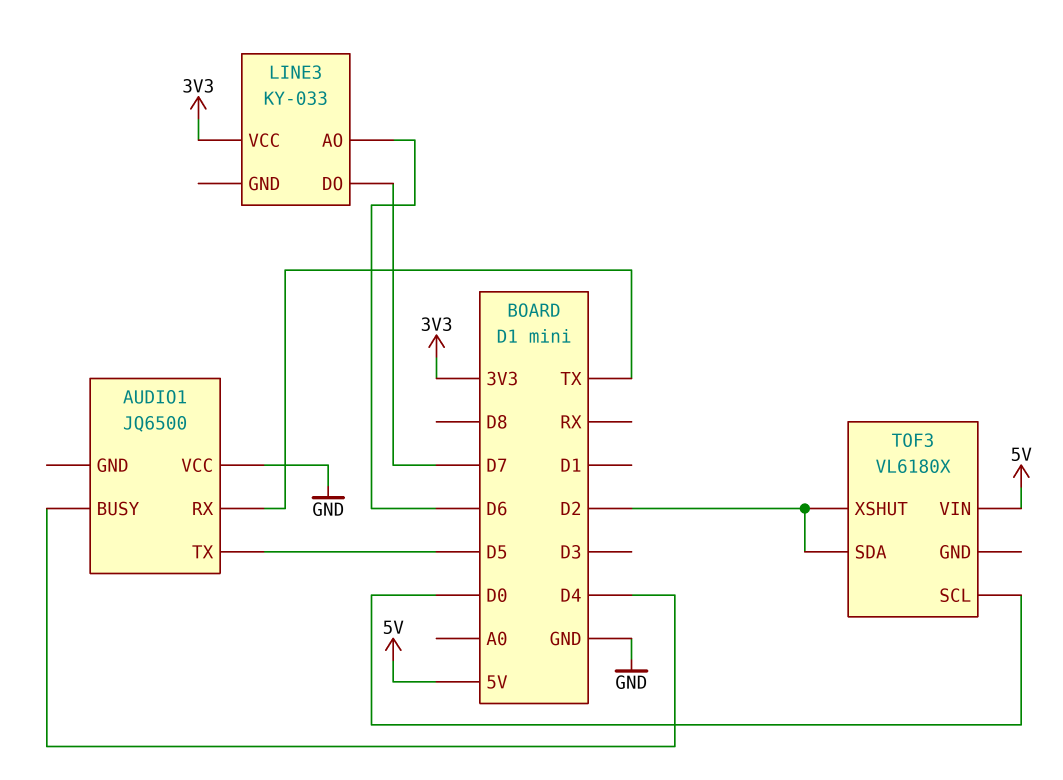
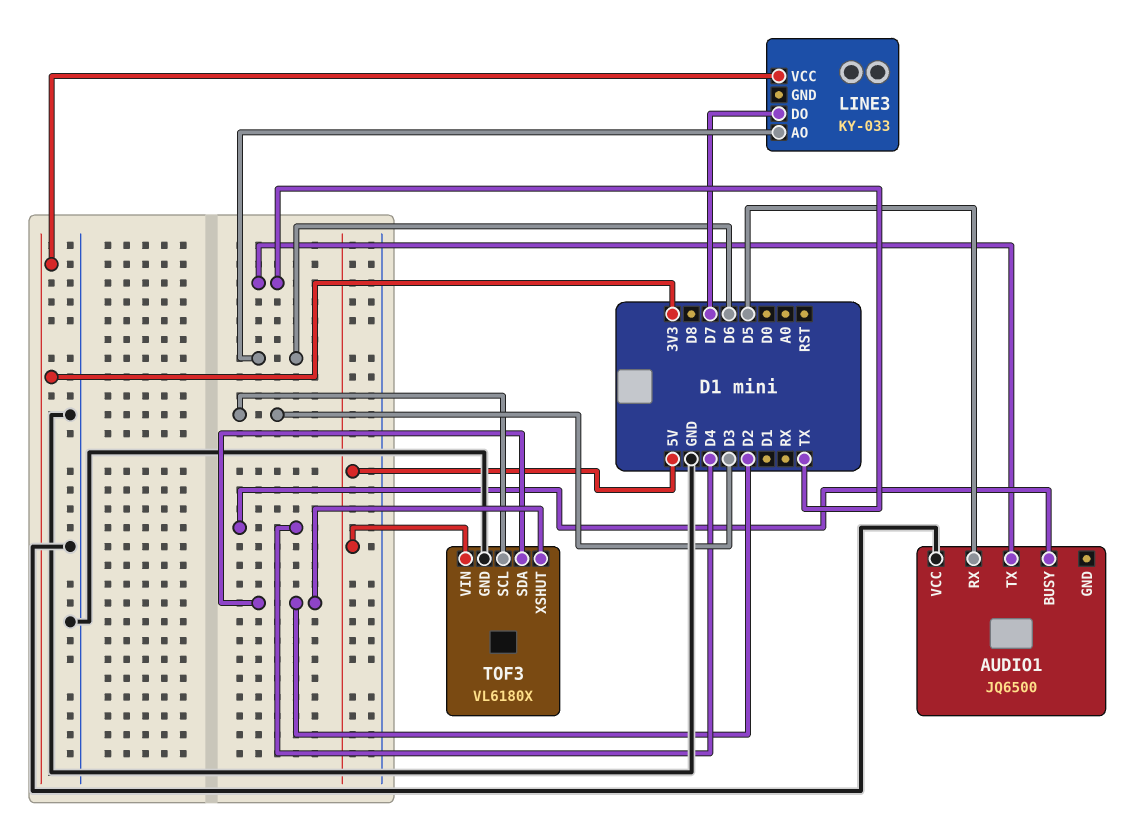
AUDIO1 pin RX: TX -> D5
AUDIO1 pin TX: D5 -> TX
TOF3 pin GND: none -> GND
TOF3 pin SCL: D0 -> D3

